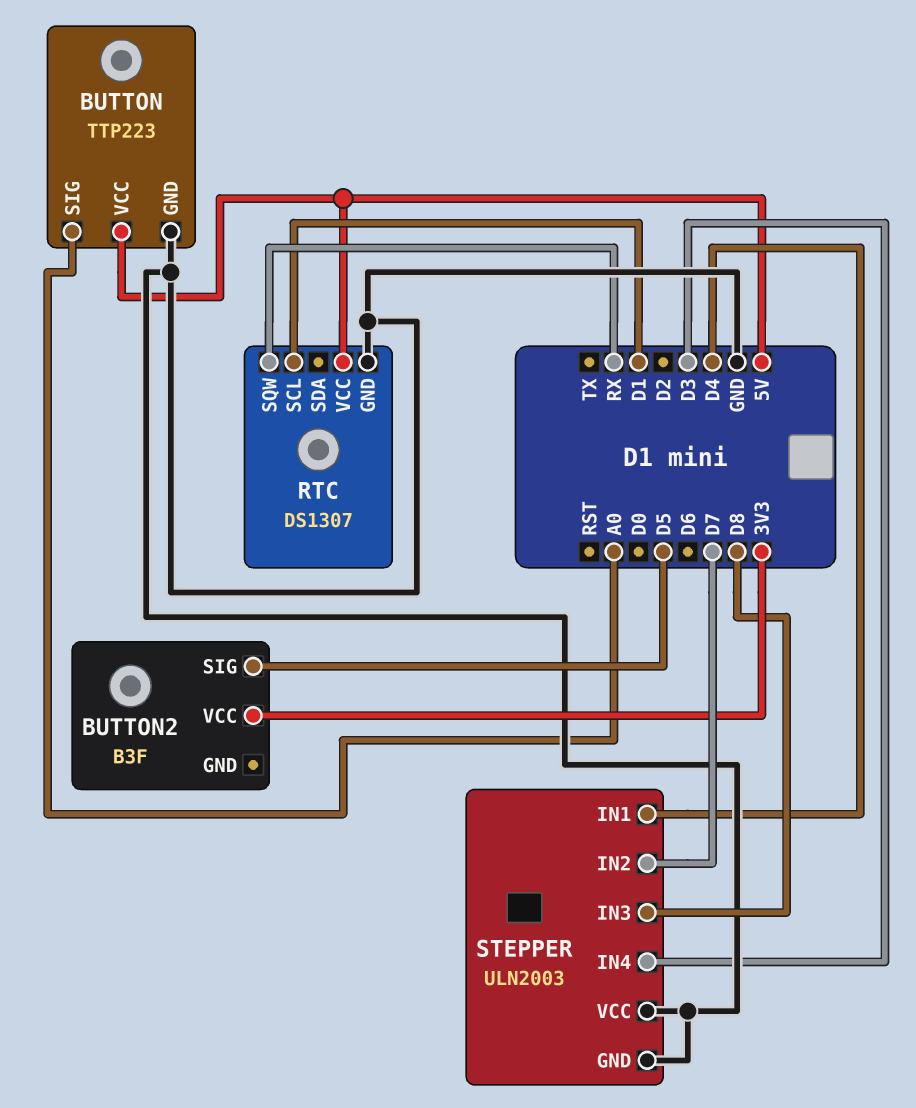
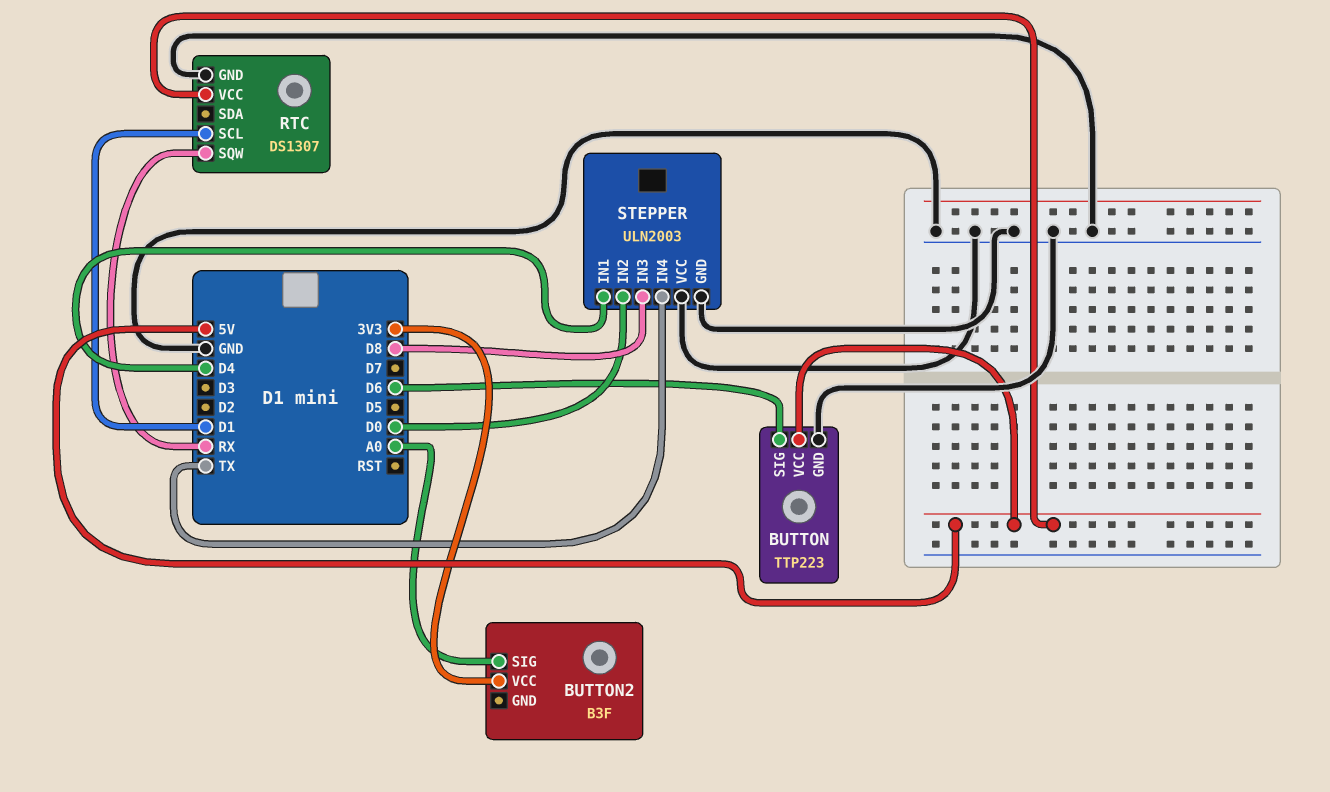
BUTTON pin SIG: A0 -> D6
BUTTON2 pin SIG: D5 -> A0
STEPPER pin IN2: D7 -> D0
STEPPER pin IN4: D3 -> TX

